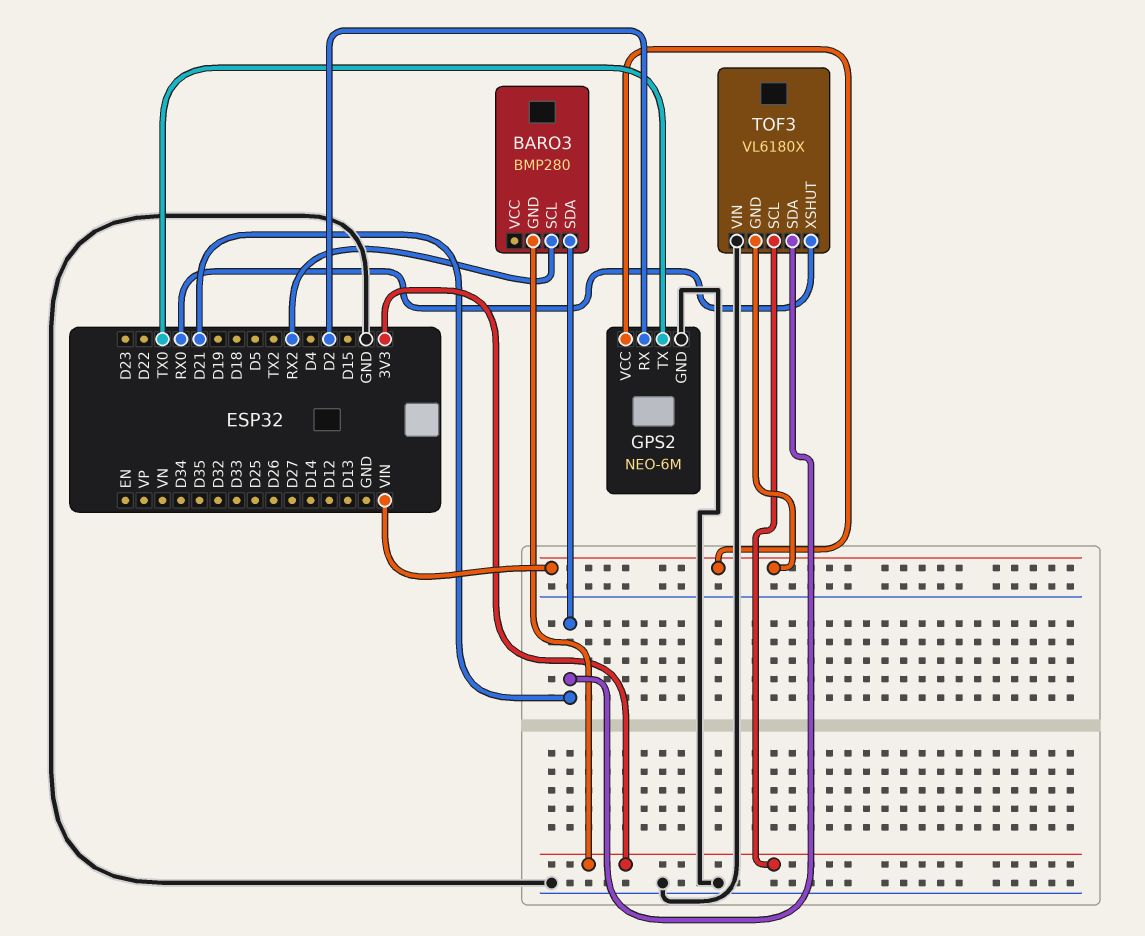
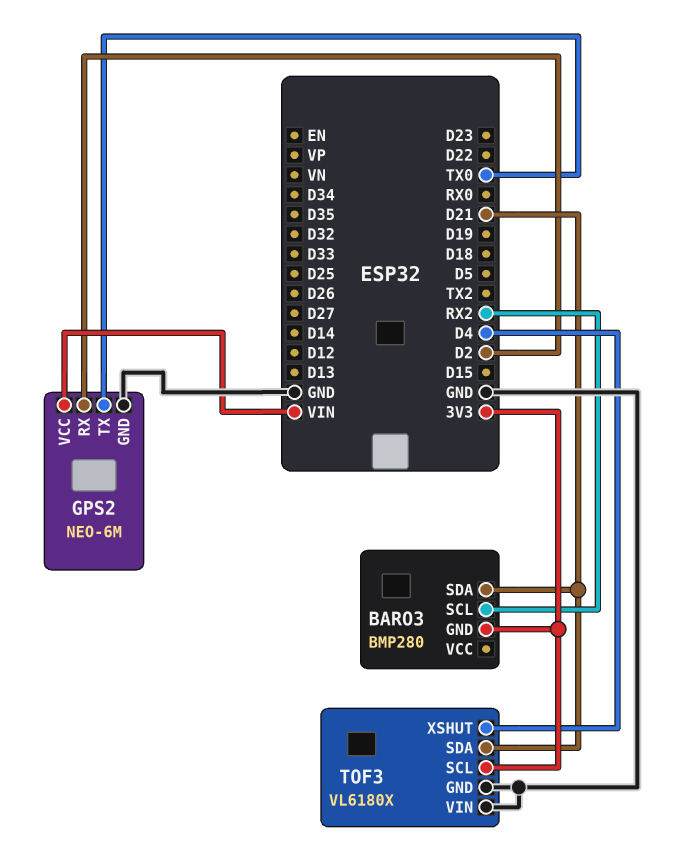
TOF3 pin GND: VIN -> GND
TOF3 pin XSHUT: RX0 -> D4

